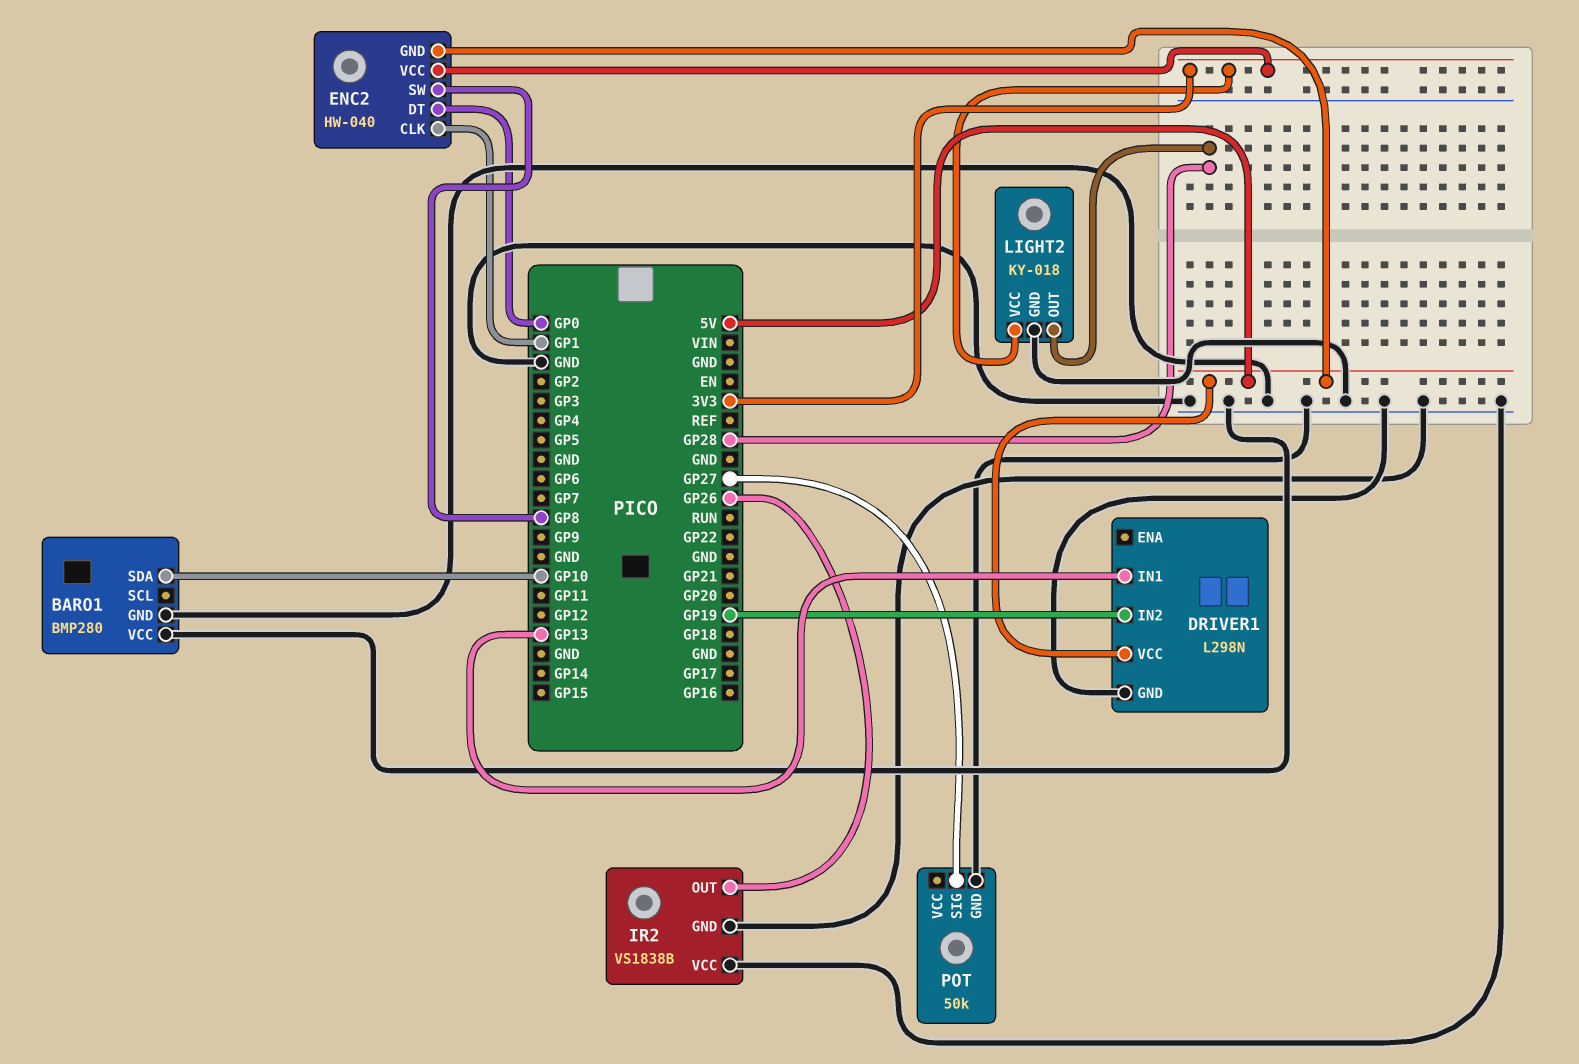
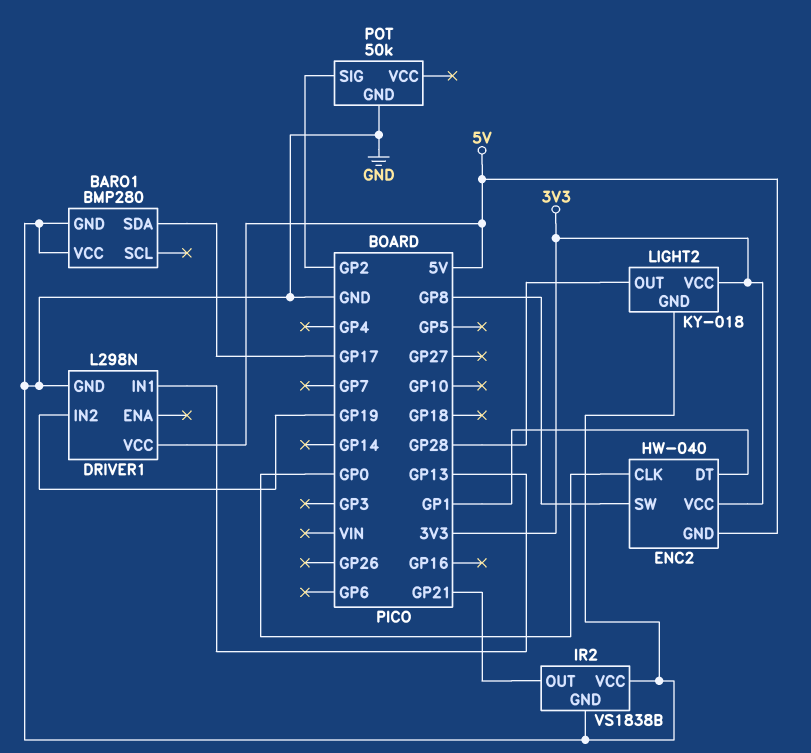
BARO1 pin SDA: GP10 -> GP17
ENC2 pin CLK: GP1 -> GP0
ENC2 pin DT: GP0 -> GP1
IR2 pin OUT: GP26 -> GP21
POT pin SIG: GP27 -> GP2

